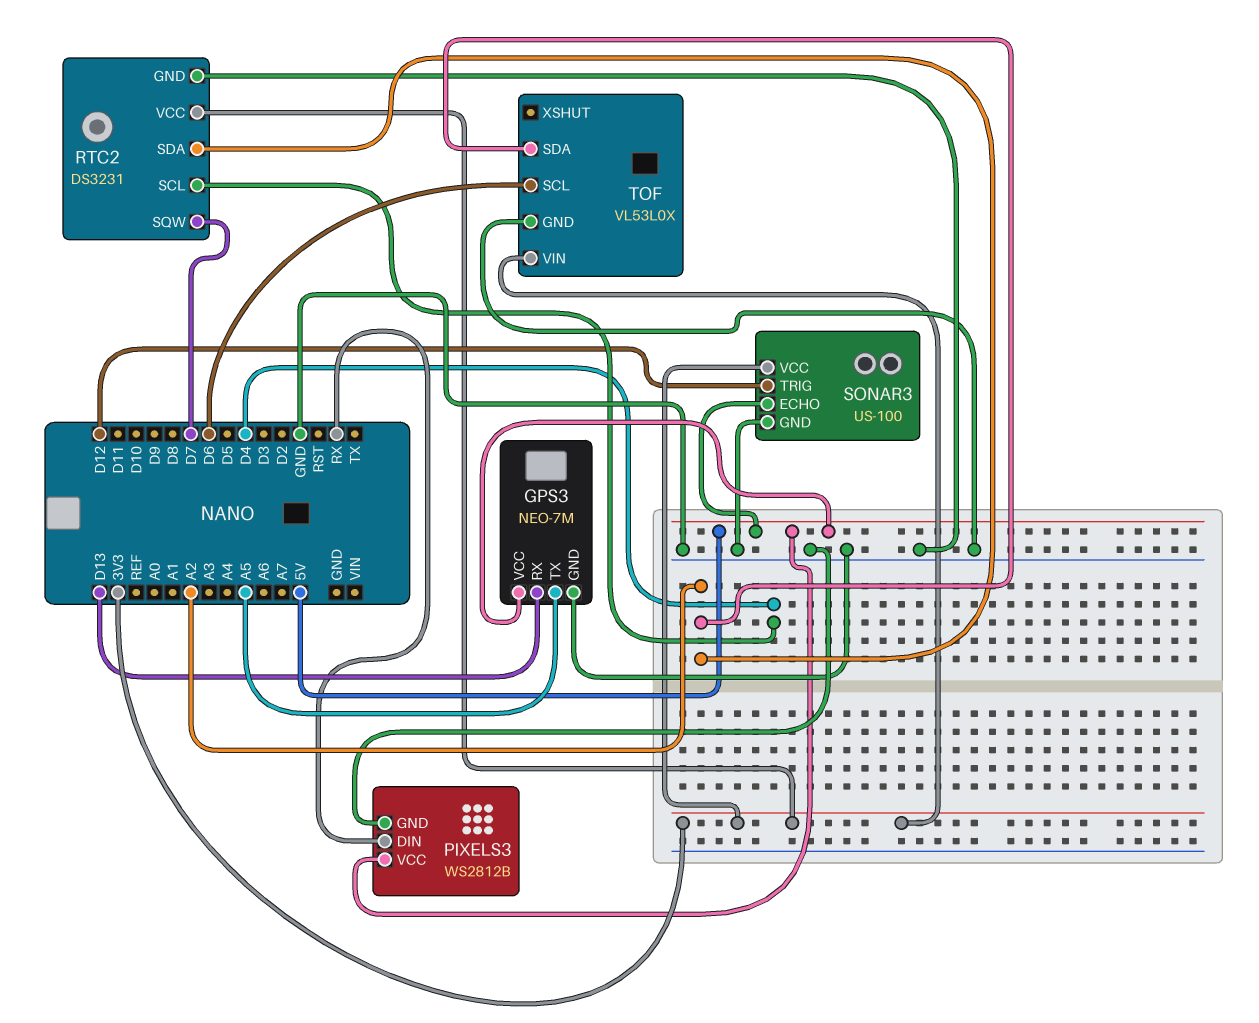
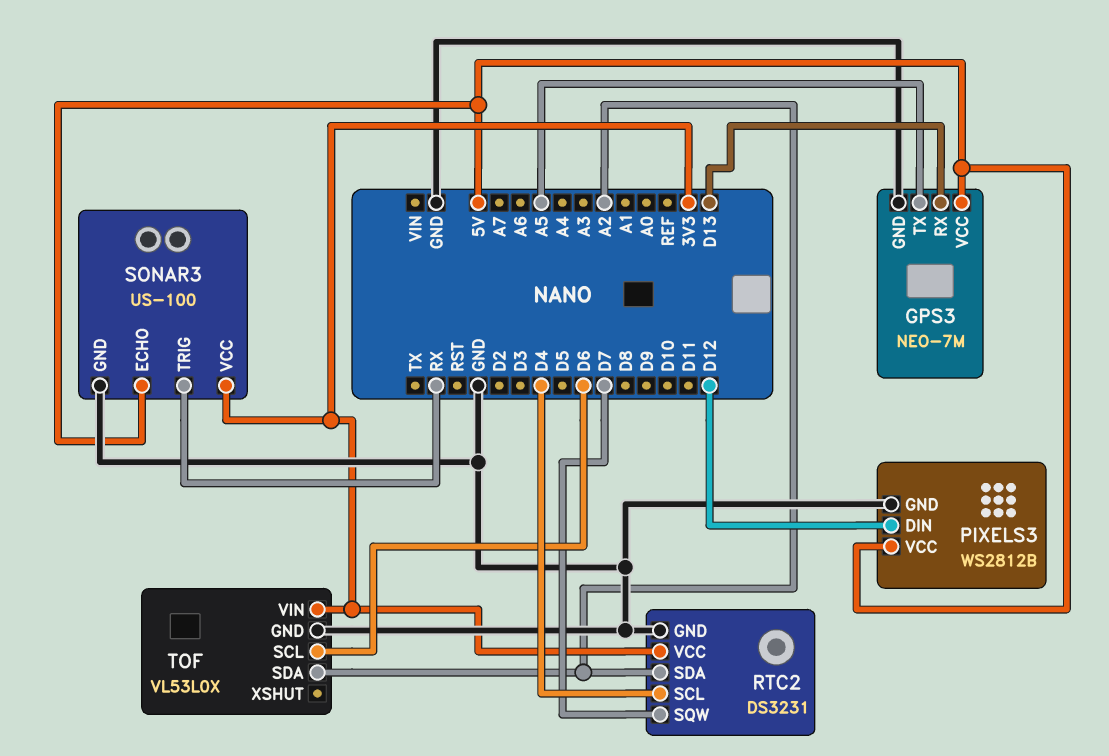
PIXELS3 pin DIN: RX -> D12
SONAR3 pin TRIG: D12 -> RX

